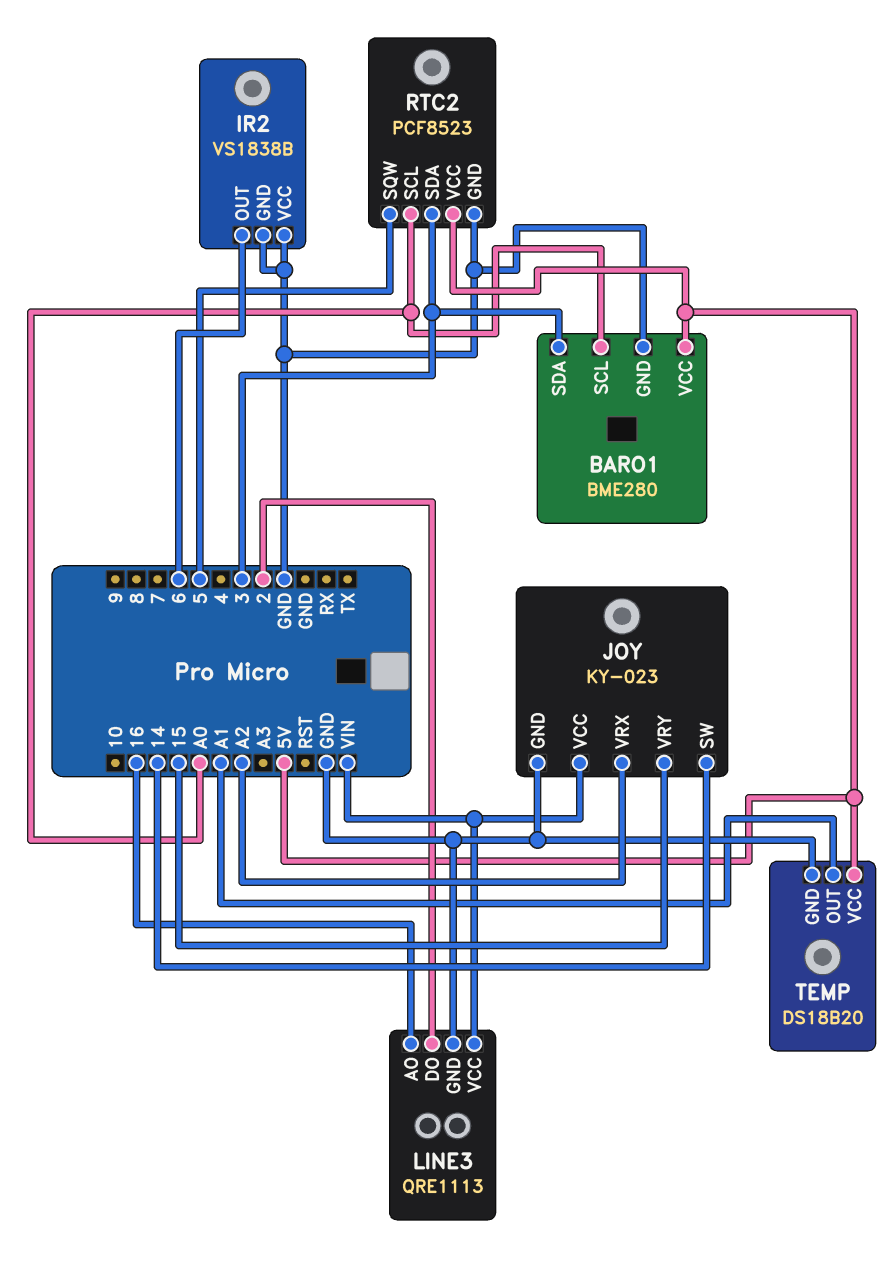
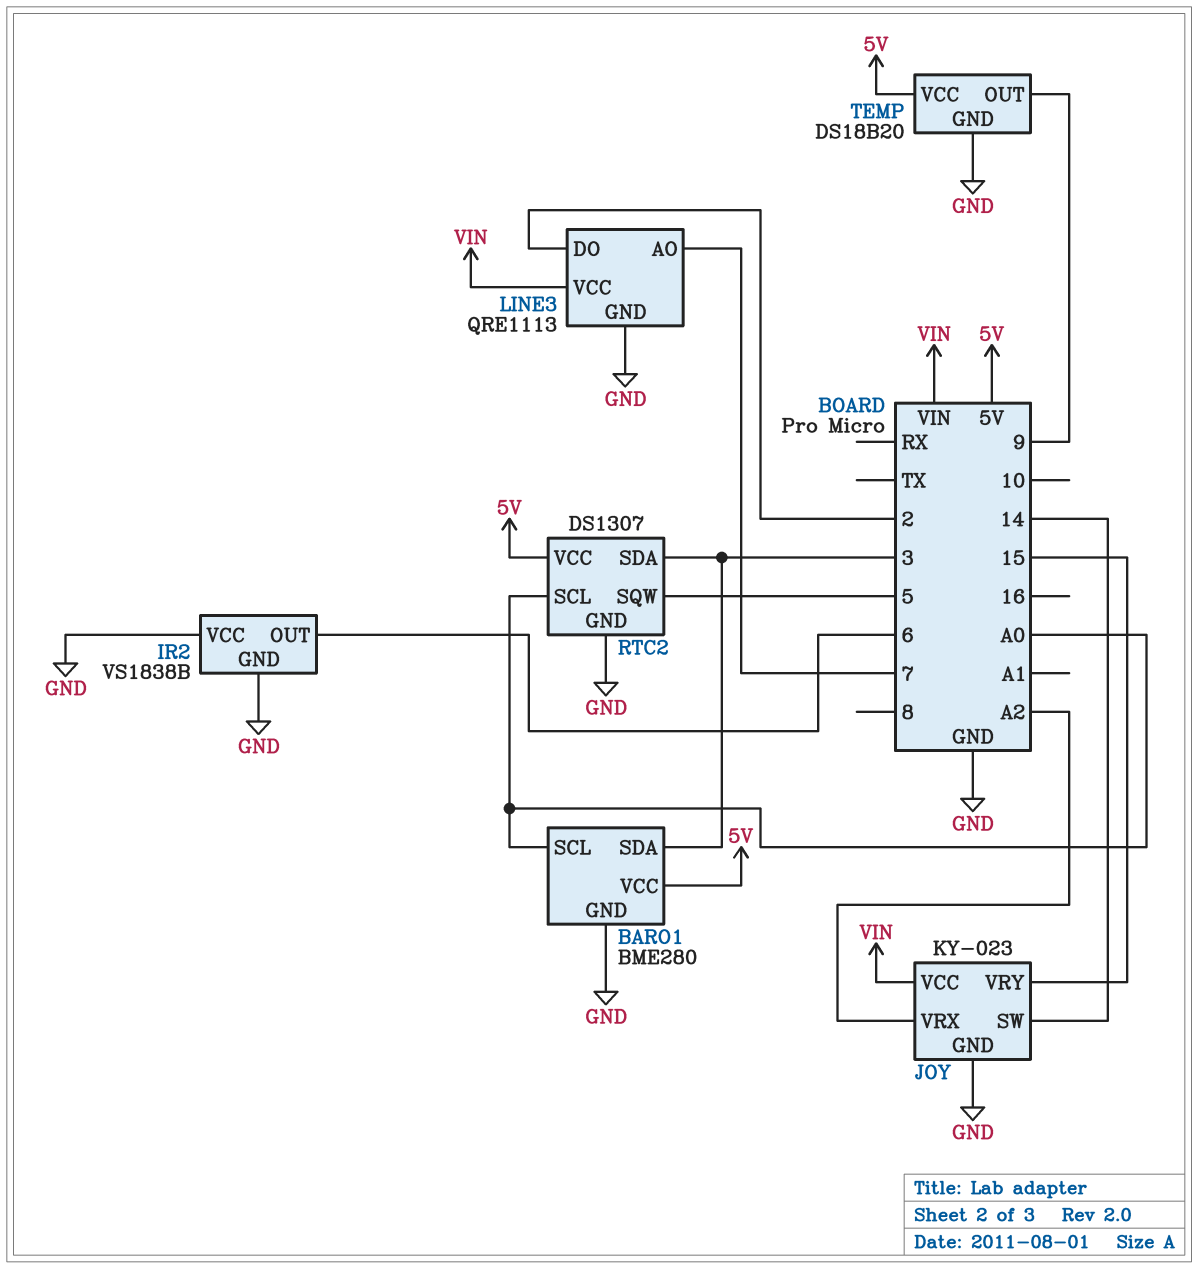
LINE3 pin AO: 16 -> 7
RTC2: PCF8523 -> DS1307
TEMP pin OUT: A1 -> 9

